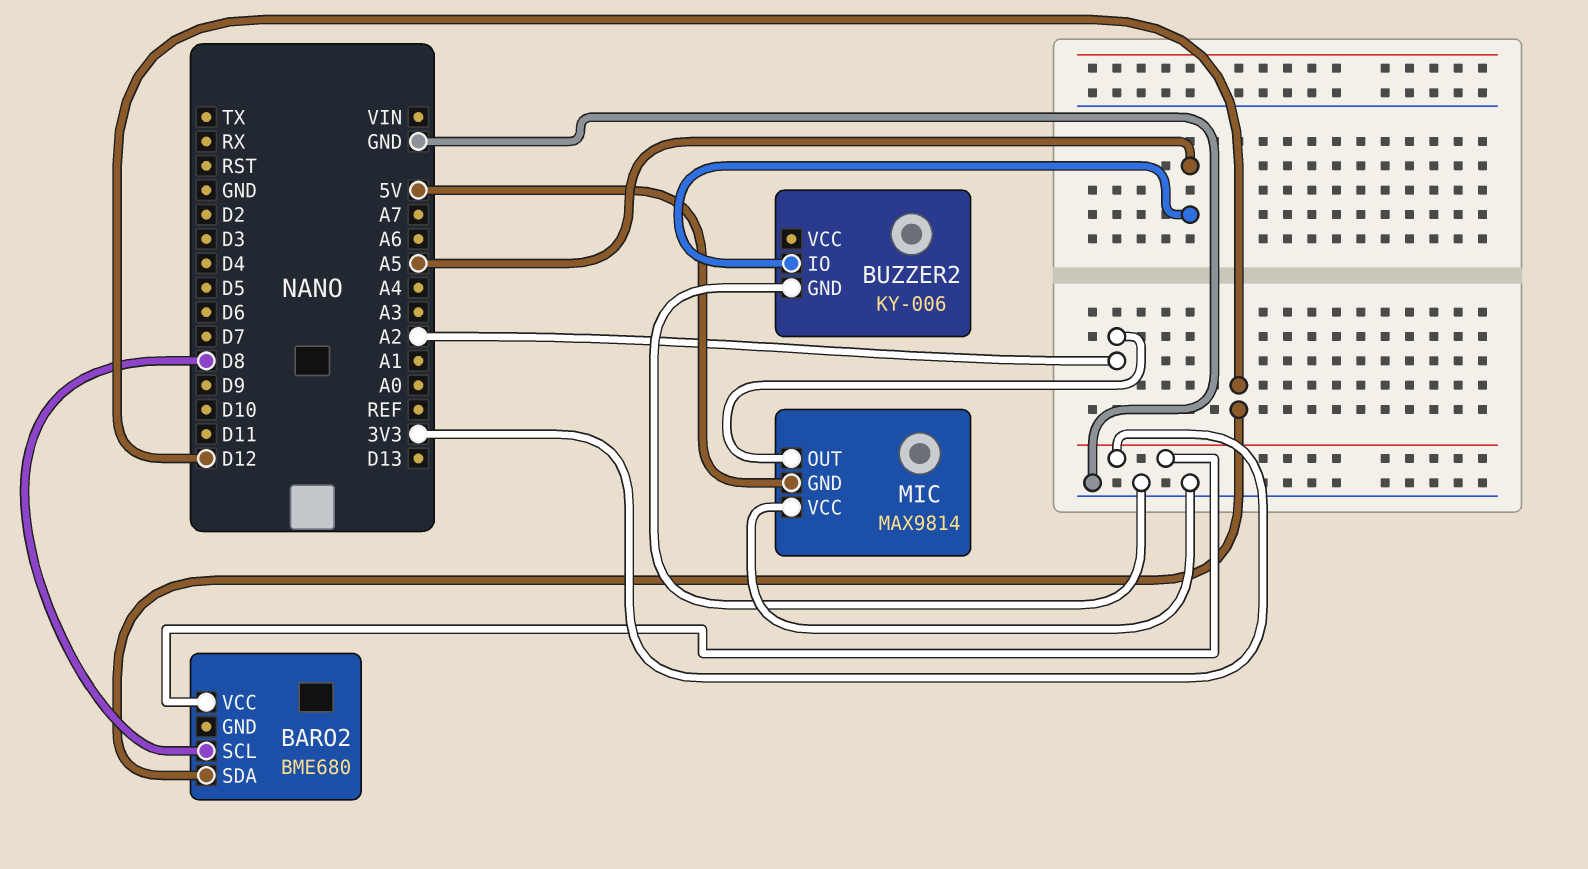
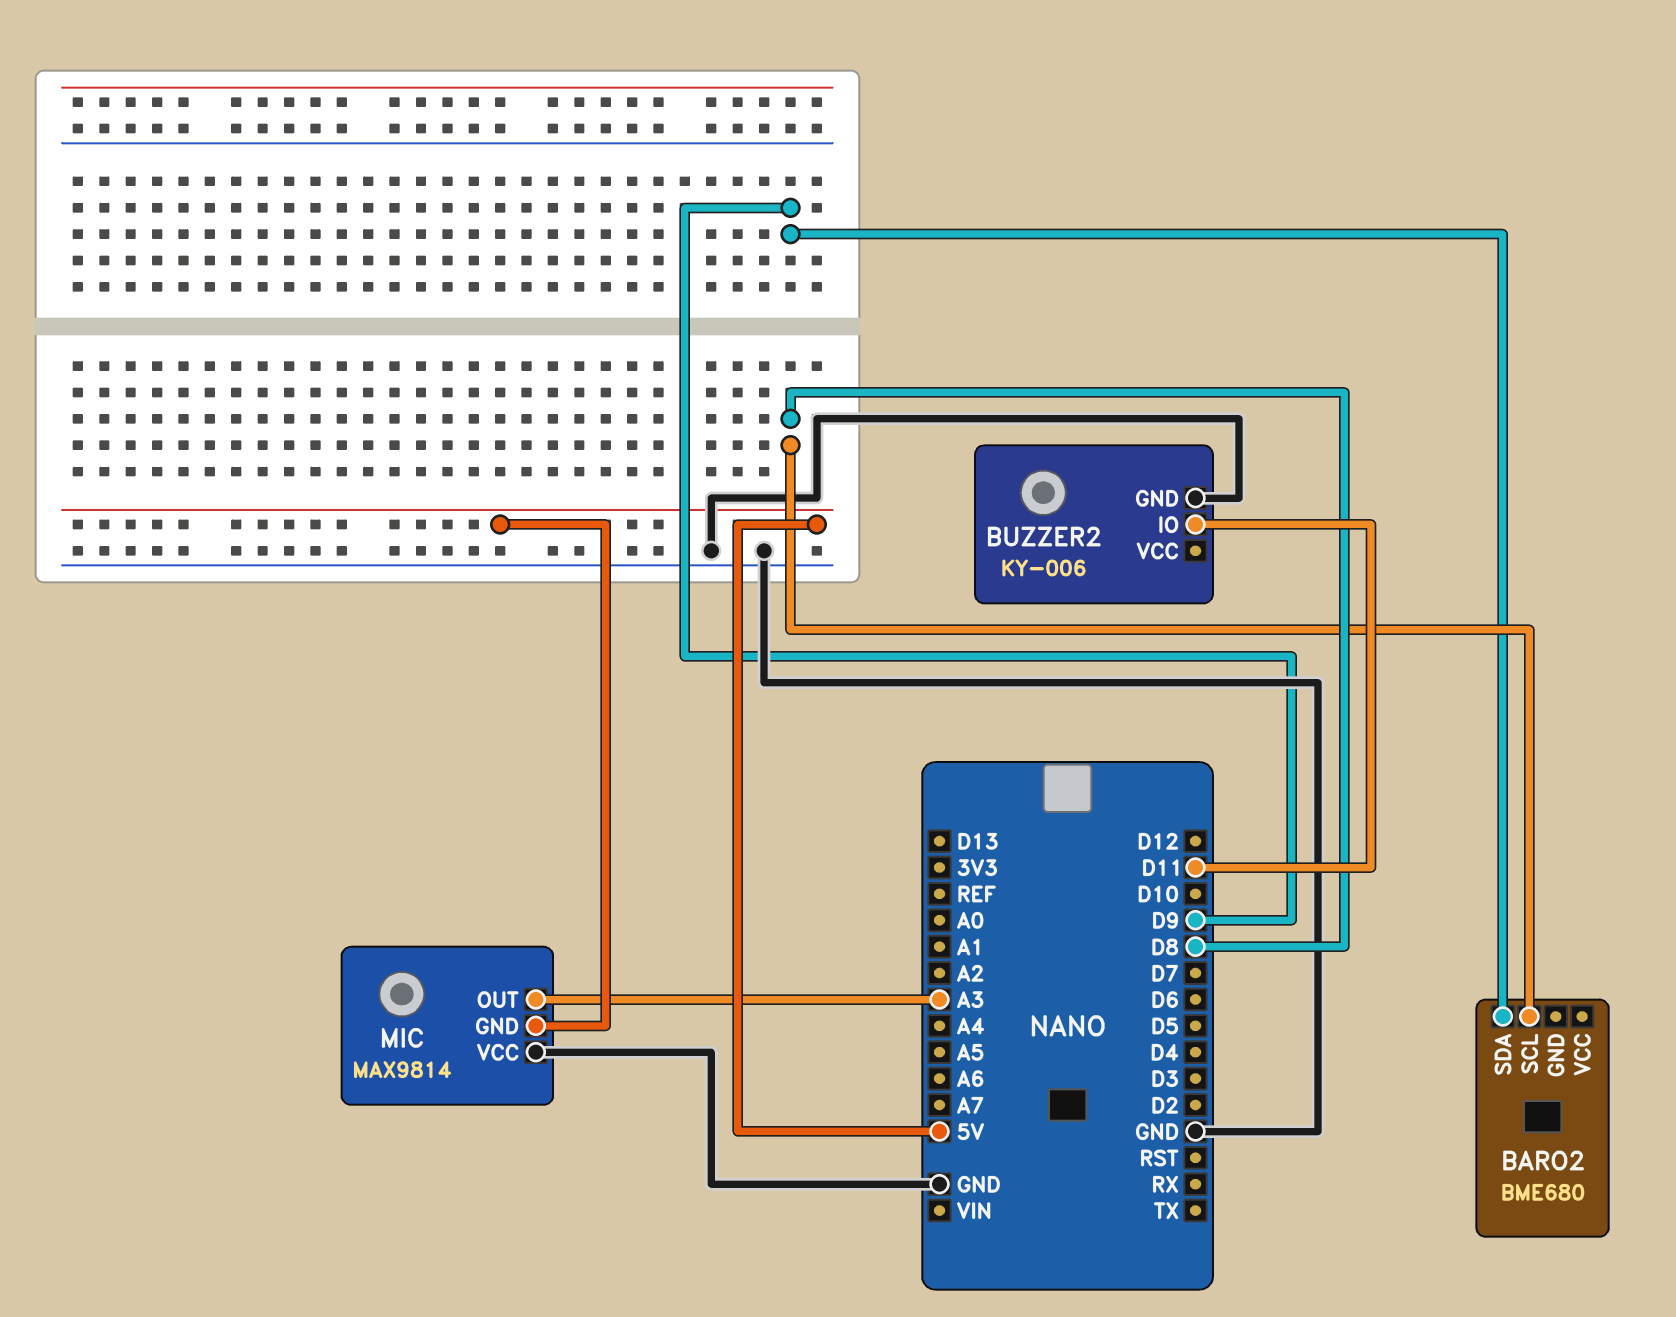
BARO2 pin SDA: D12 -> D9
BARO2 pin VCC: 3V3 -> none
BUZZER2 pin IO: A5 -> D11
MIC pin OUT: A2 -> A3

